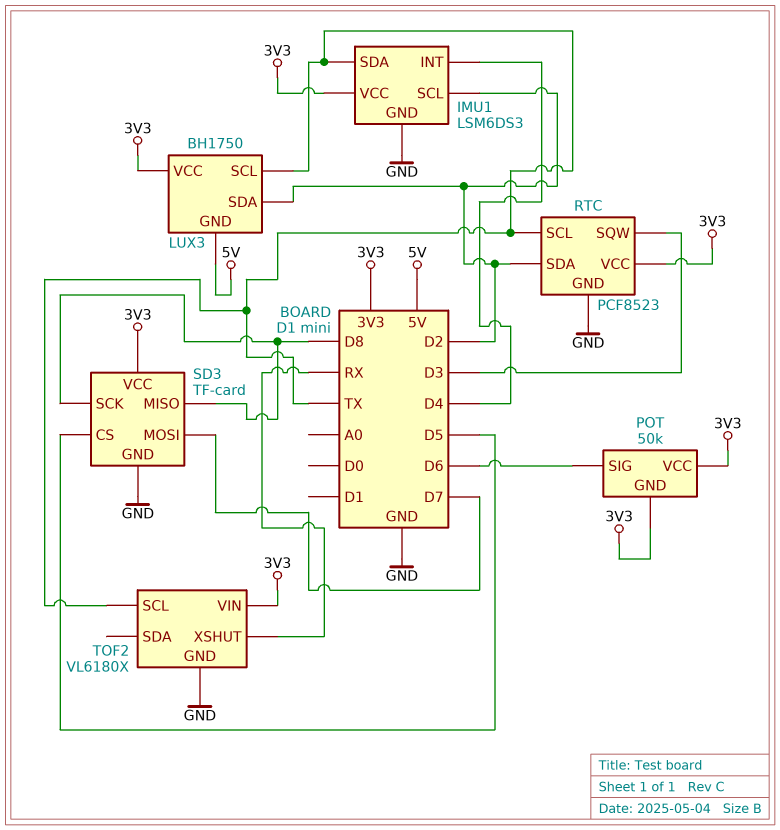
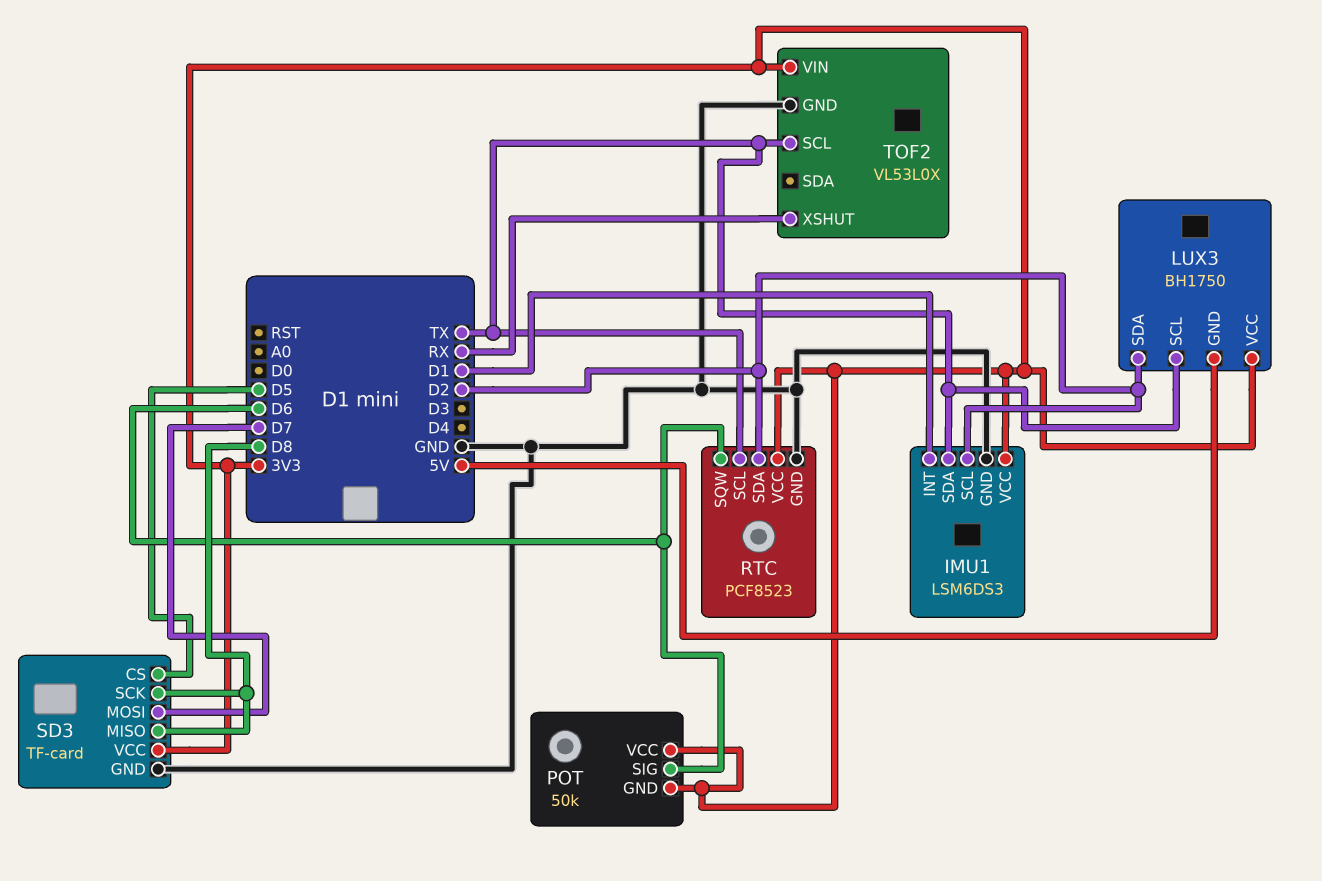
IMU1 pin INT: D4 -> D1
RTC pin SQW: D3 -> D6
TOF2: VL6180X -> VL53L0X

